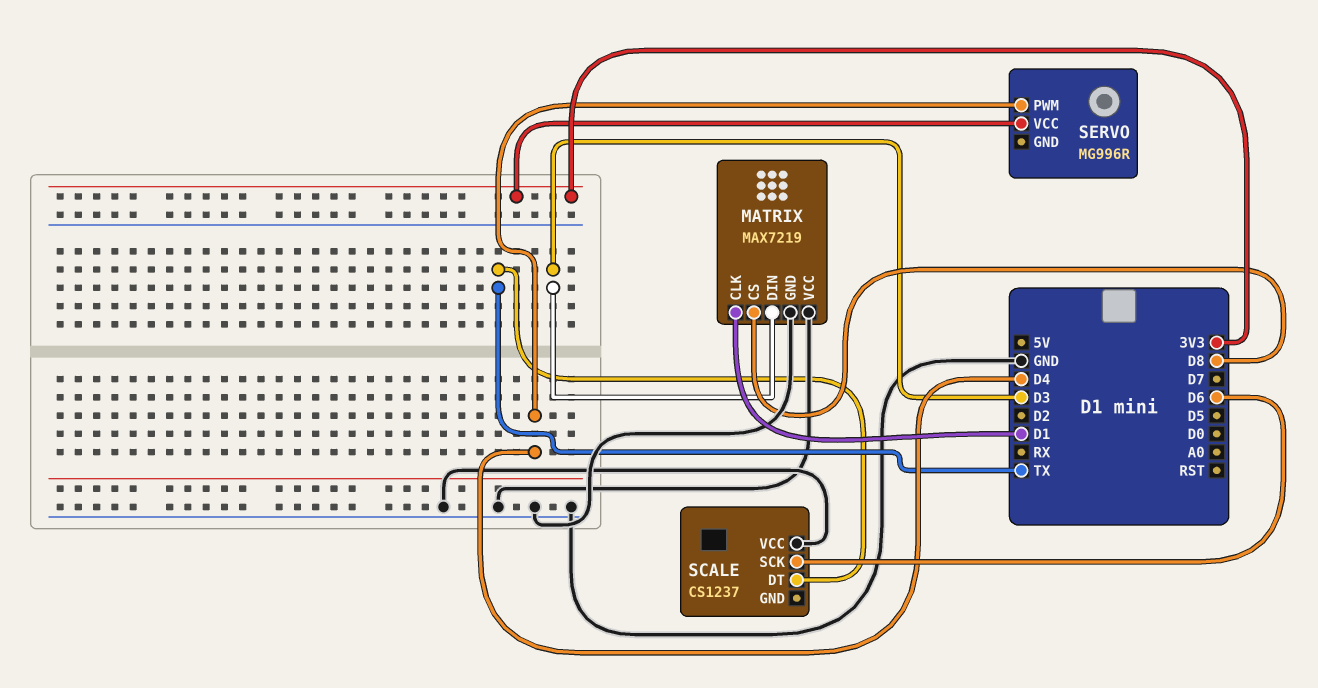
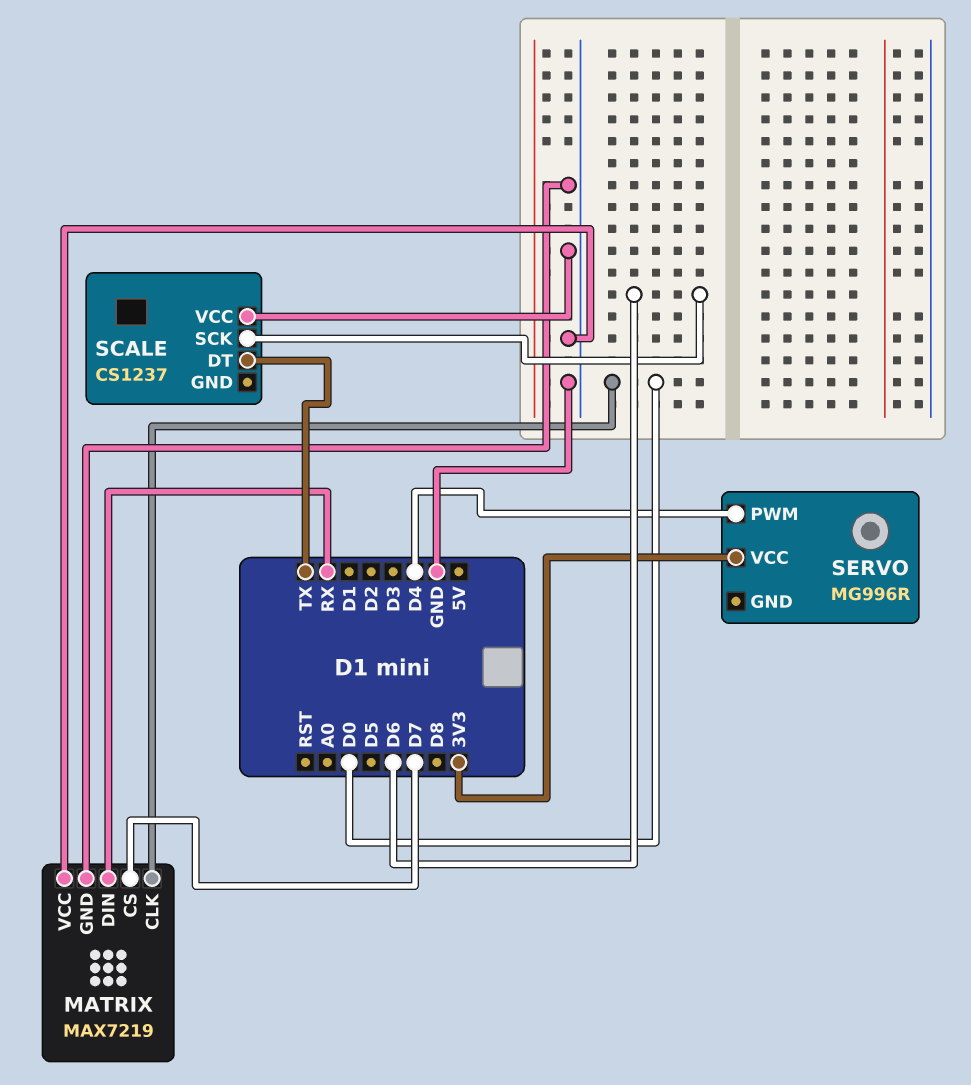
MATRIX pin CLK: D1 -> D0
MATRIX pin CS: D8 -> D7
MATRIX pin DIN: D3 -> RX

